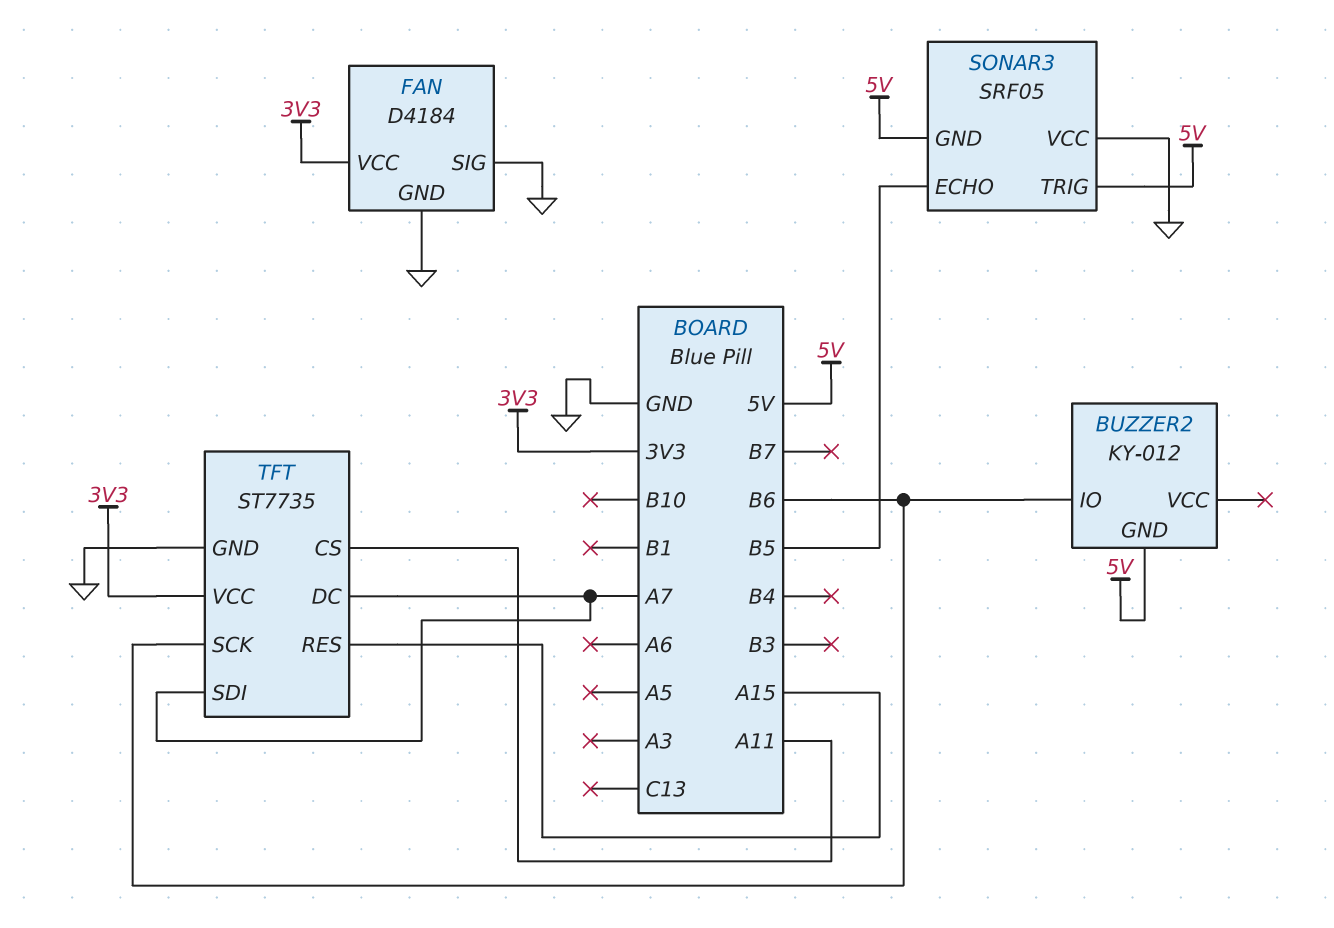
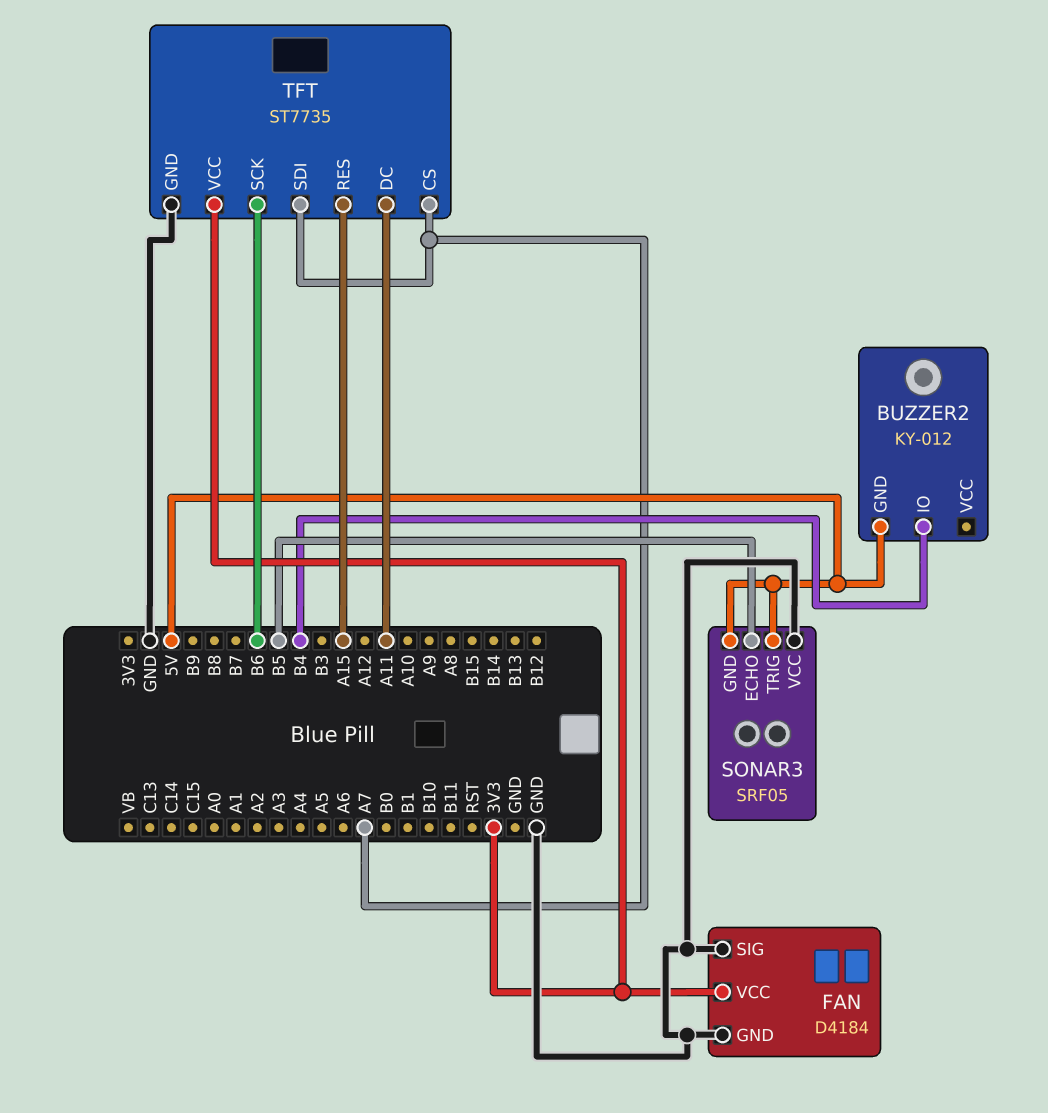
BUZZER2 pin IO: B6 -> B4
TFT pin CS: A11 -> A7
TFT pin DC: A7 -> A11

